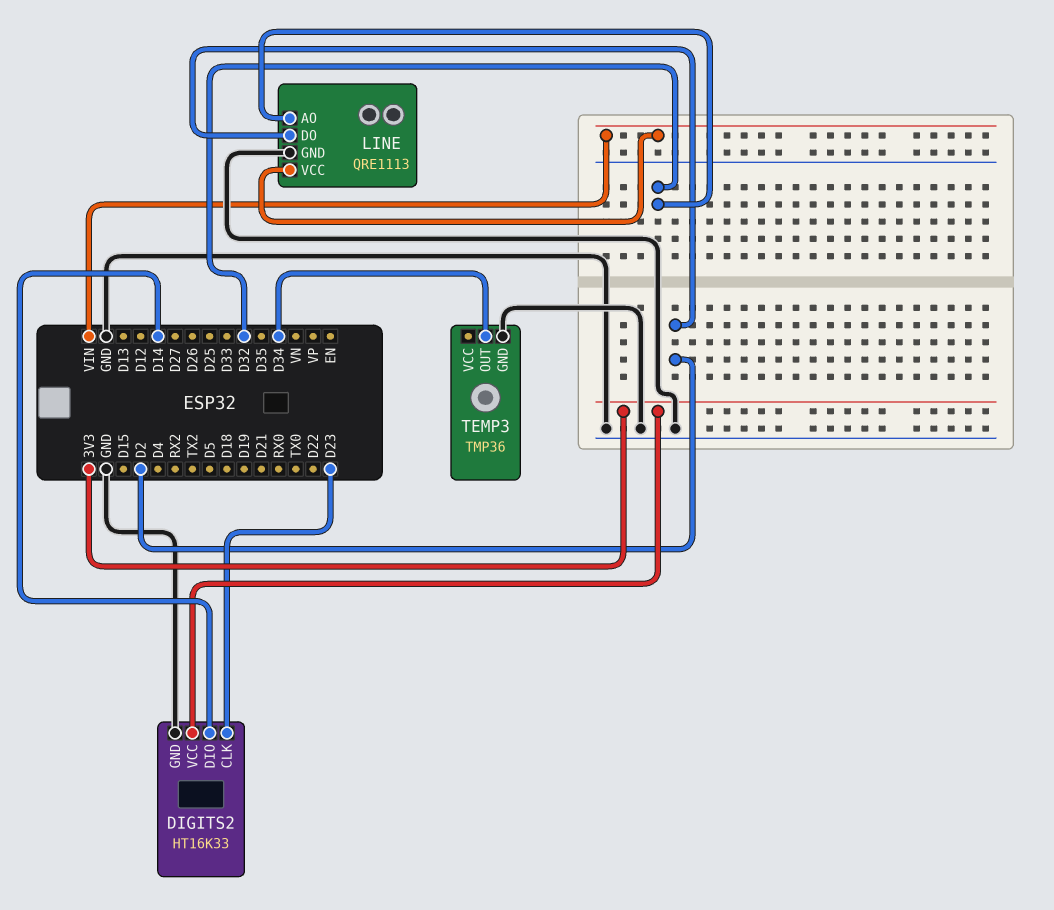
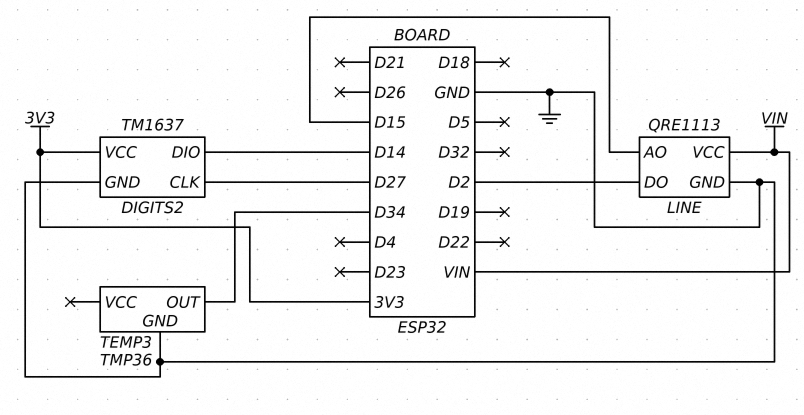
DIGITS2: HT16K33 -> TM1637
DIGITS2 pin CLK: D23 -> D27
LINE pin AO: D32 -> D15

